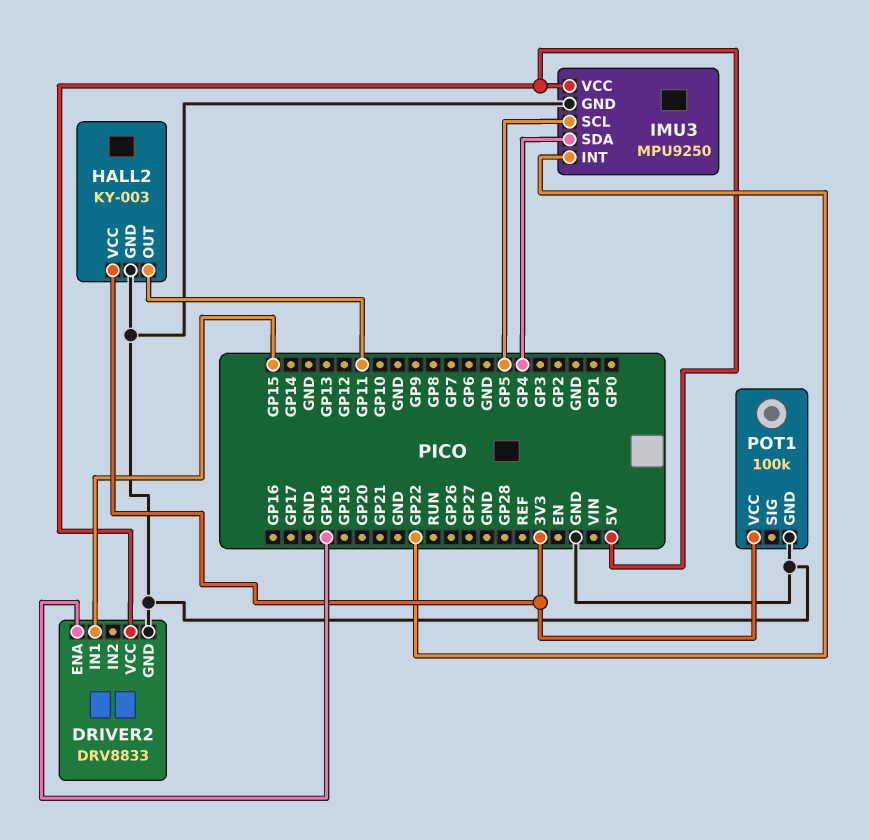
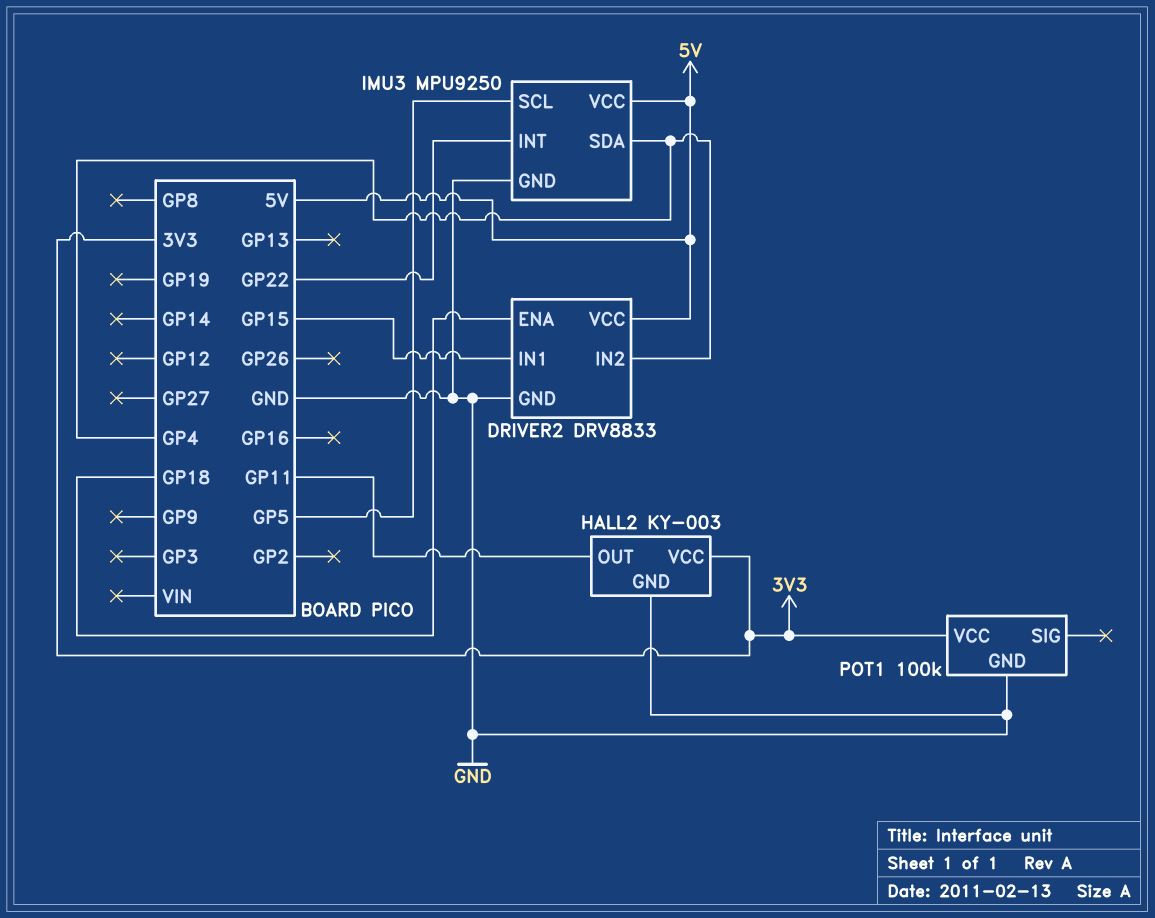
DRIVER2 pin IN2: none -> GP4

